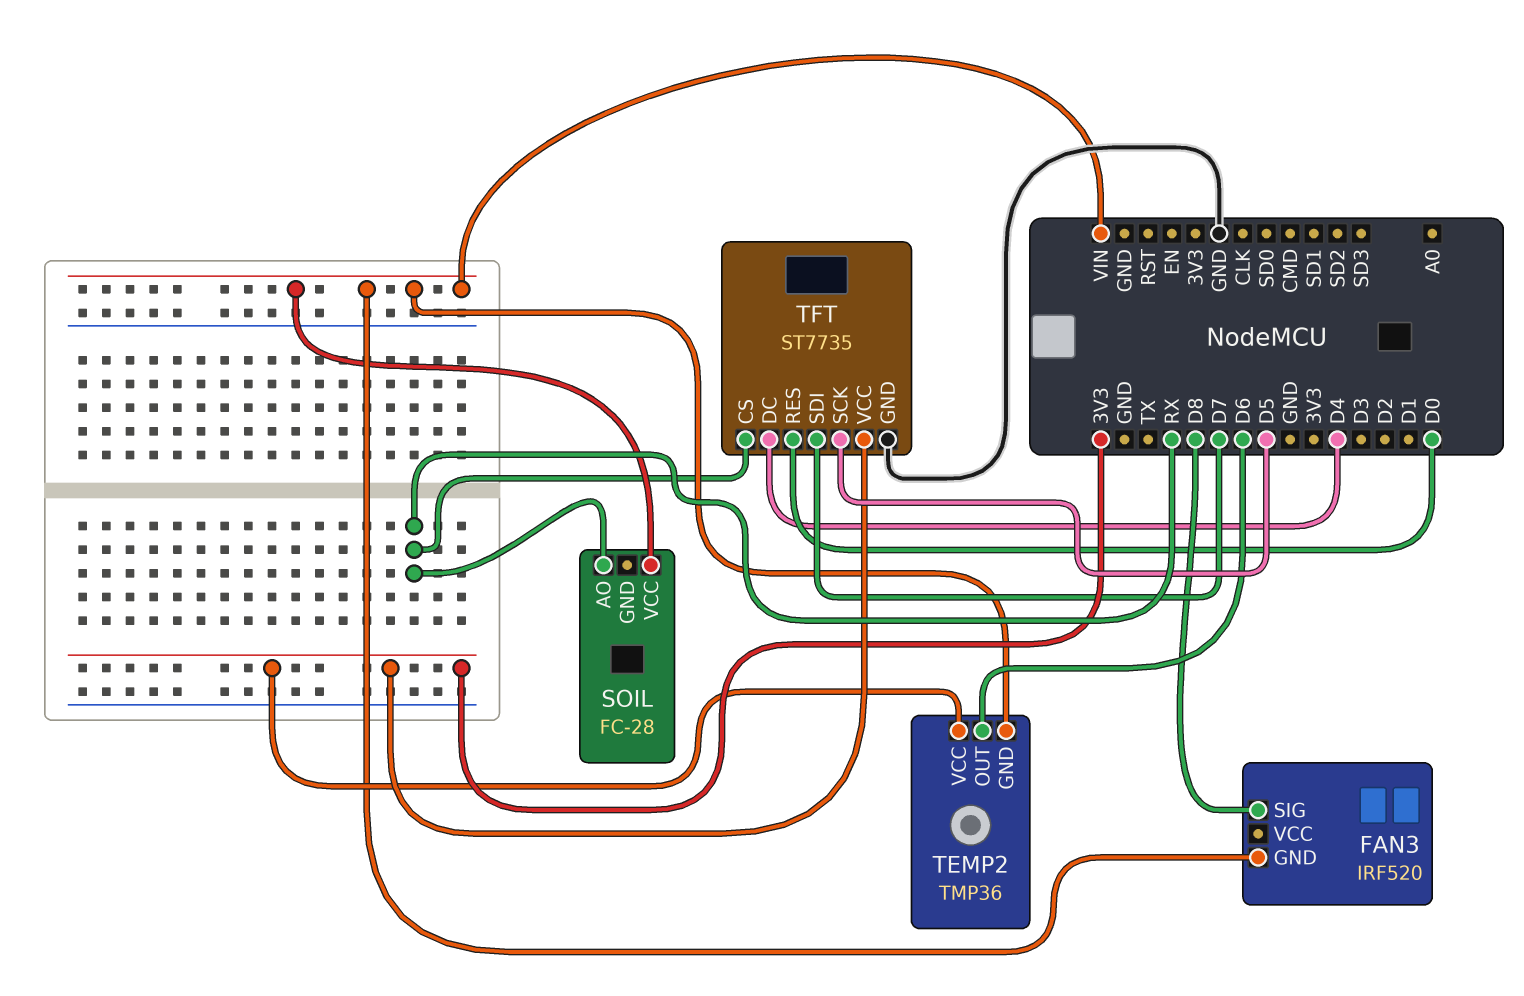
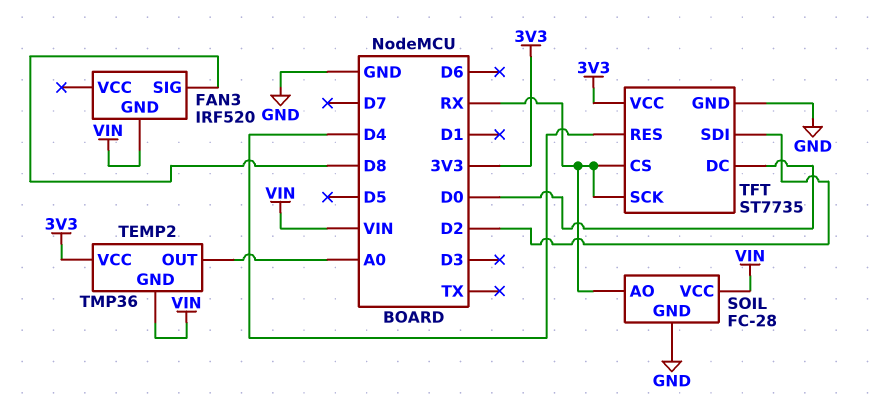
SOIL pin GND: none -> GND
TEMP2 pin OUT: D6 -> A0
TFT pin DC: D4 -> D0
TFT pin RES: D0 -> D4
TFT pin SCK: D5 -> RX
TFT pin SDI: D7 -> D2

